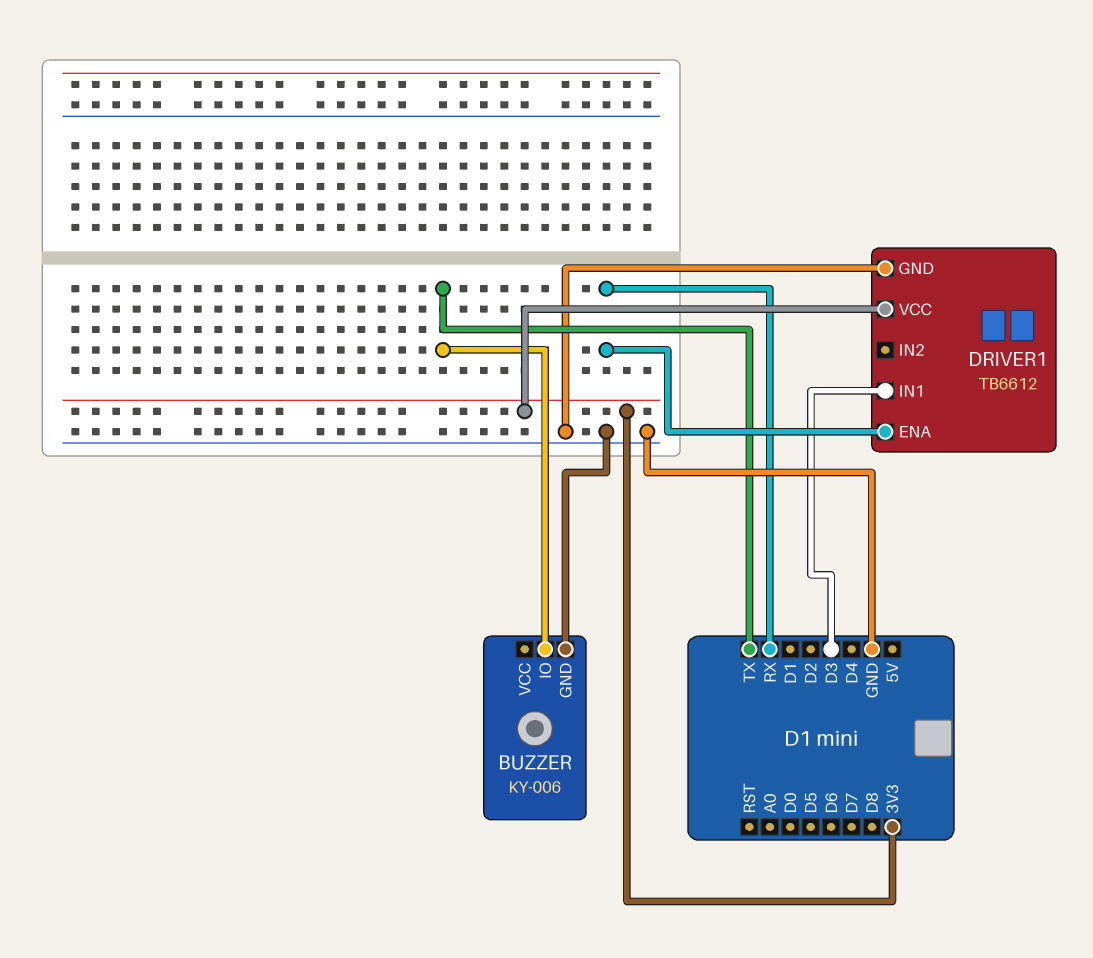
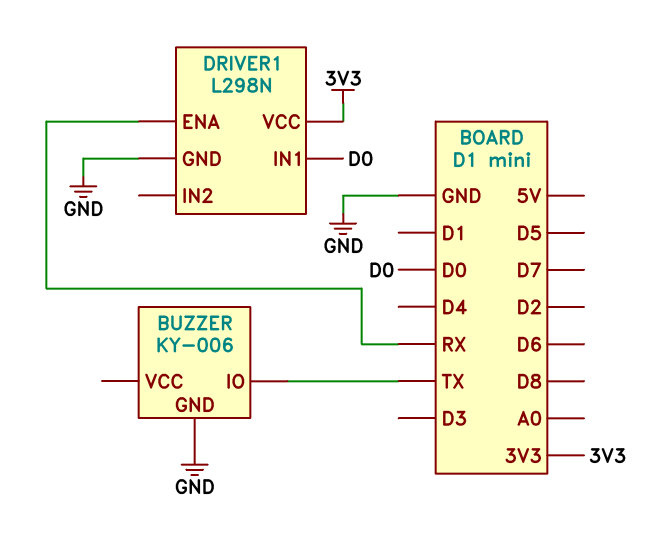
DRIVER1: TB6612 -> L298N
DRIVER1 pin IN1: D3 -> D0

